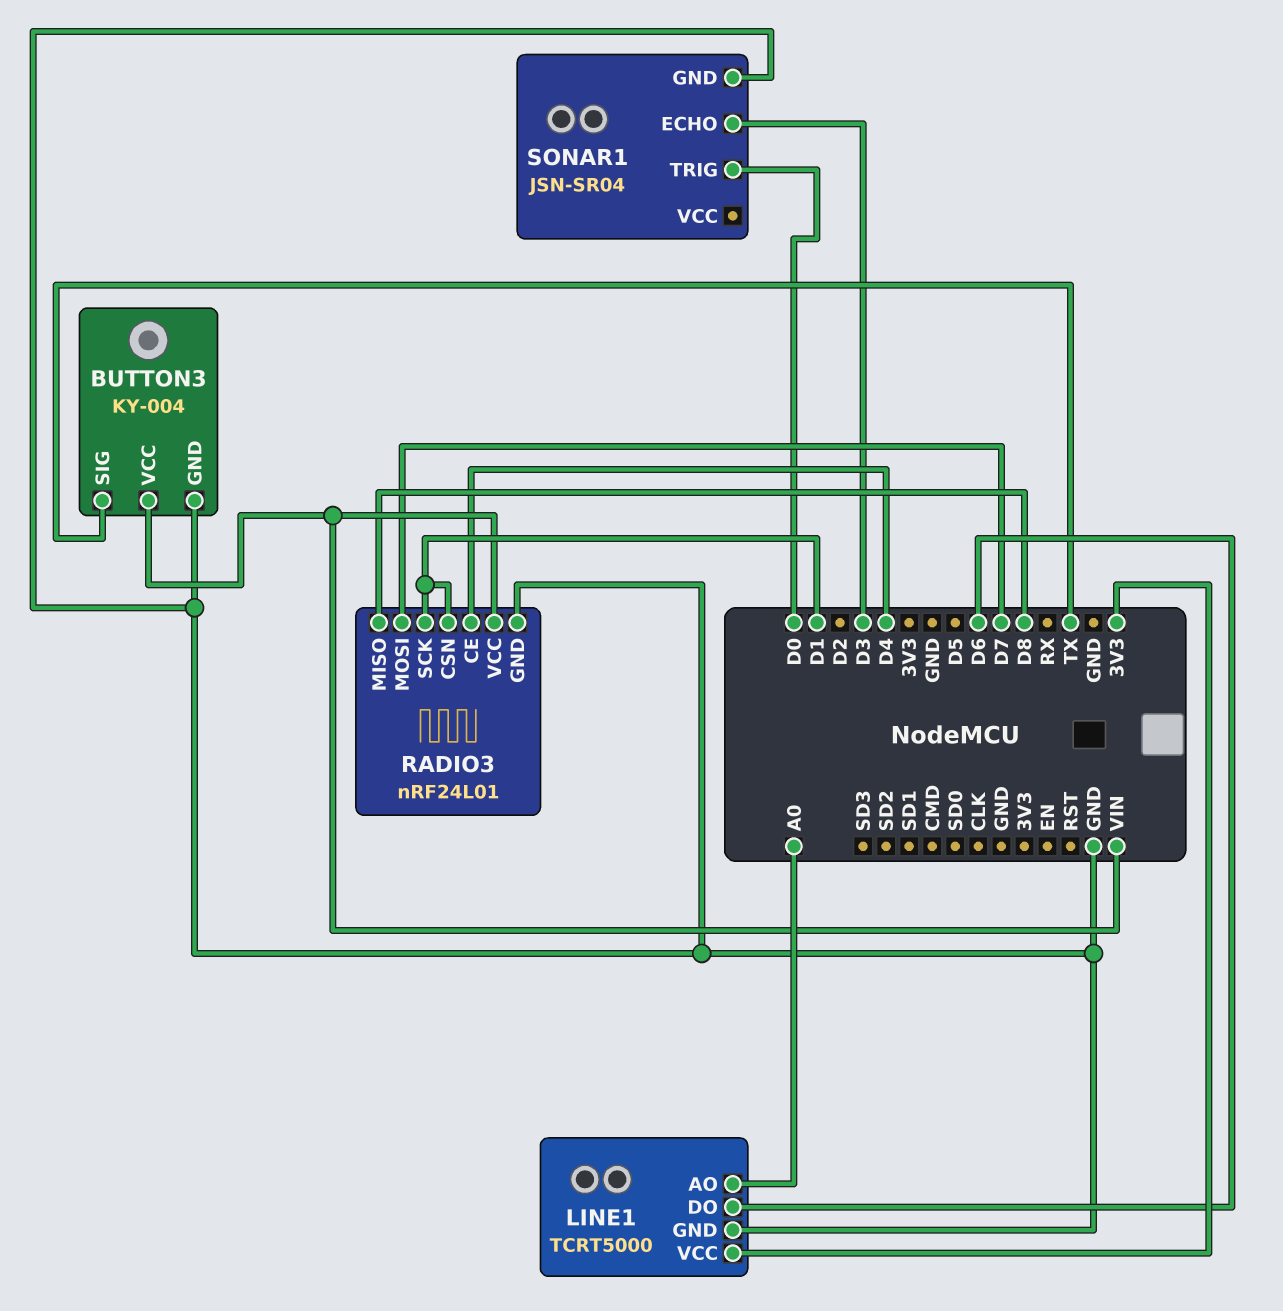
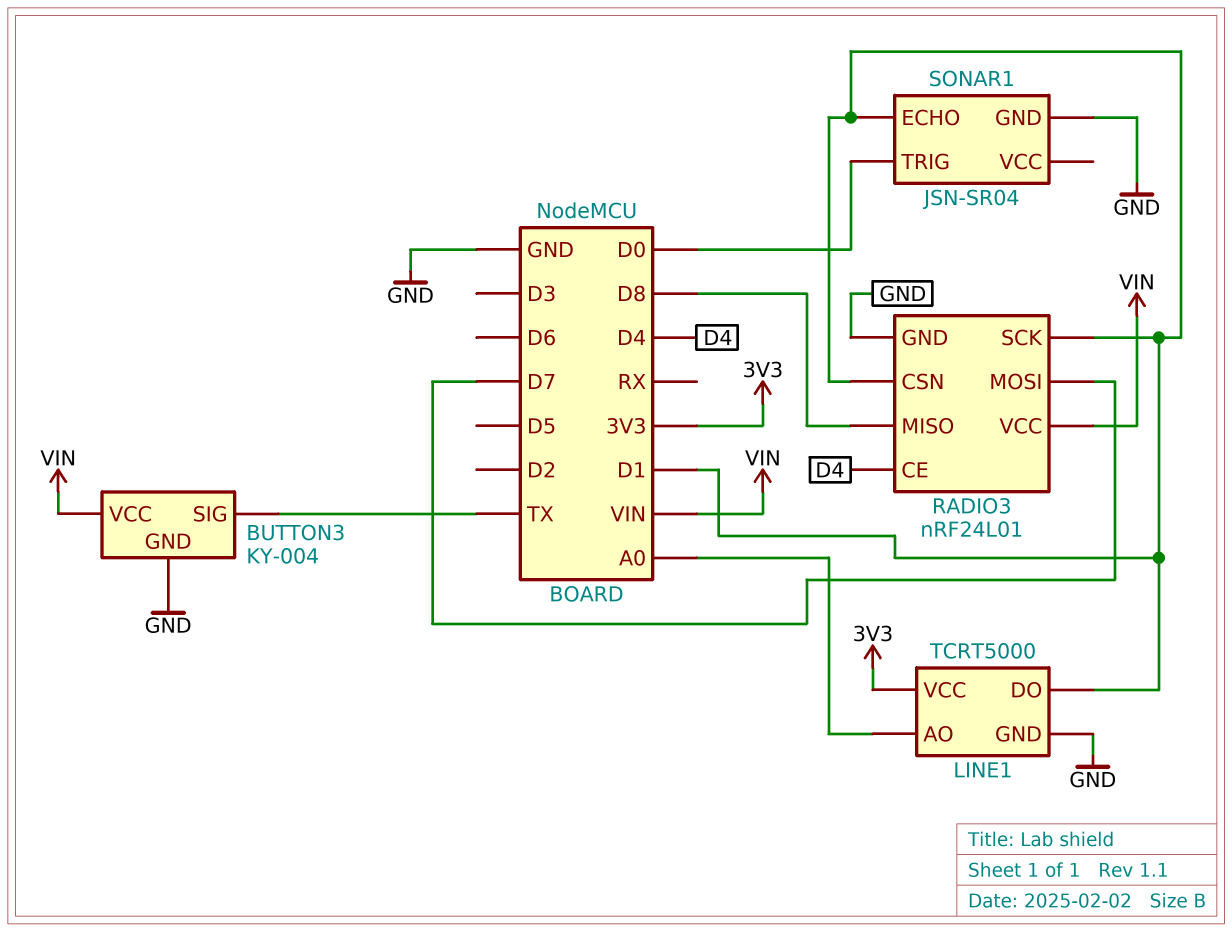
LINE1 pin DO: D6 -> D1
SONAR1 pin ECHO: D3 -> D1

